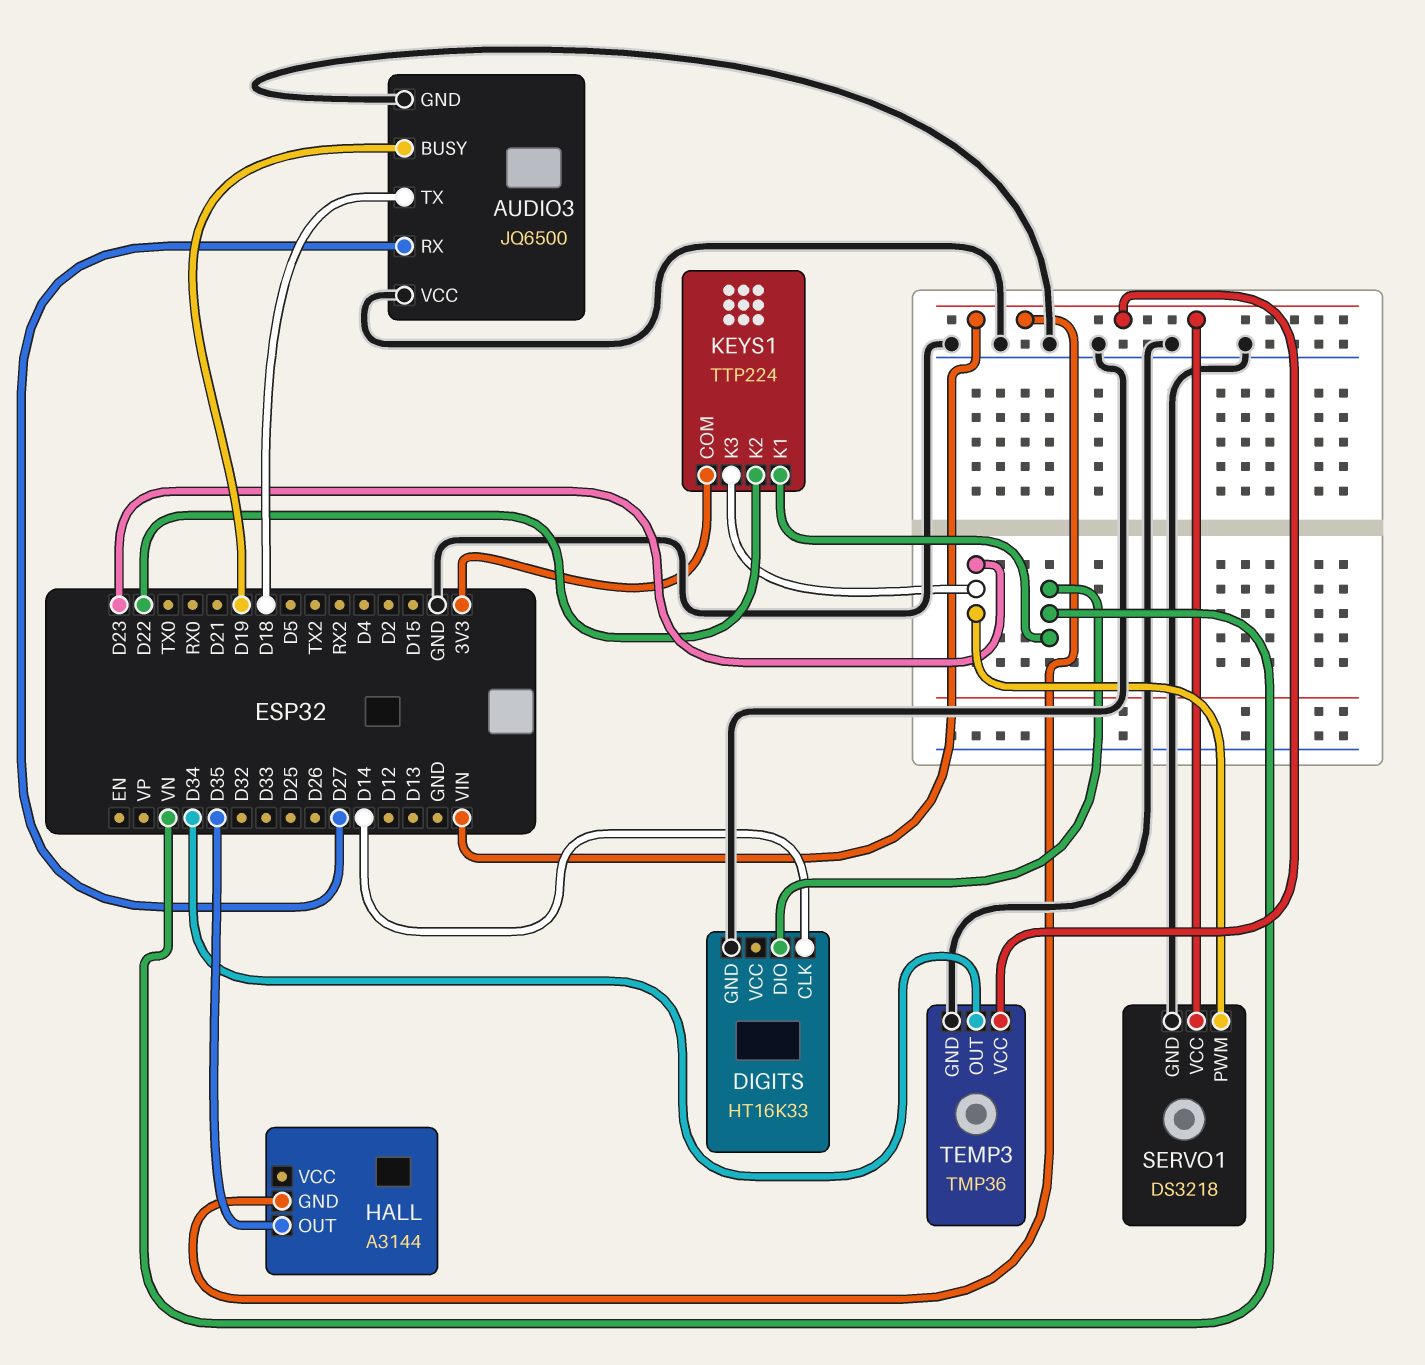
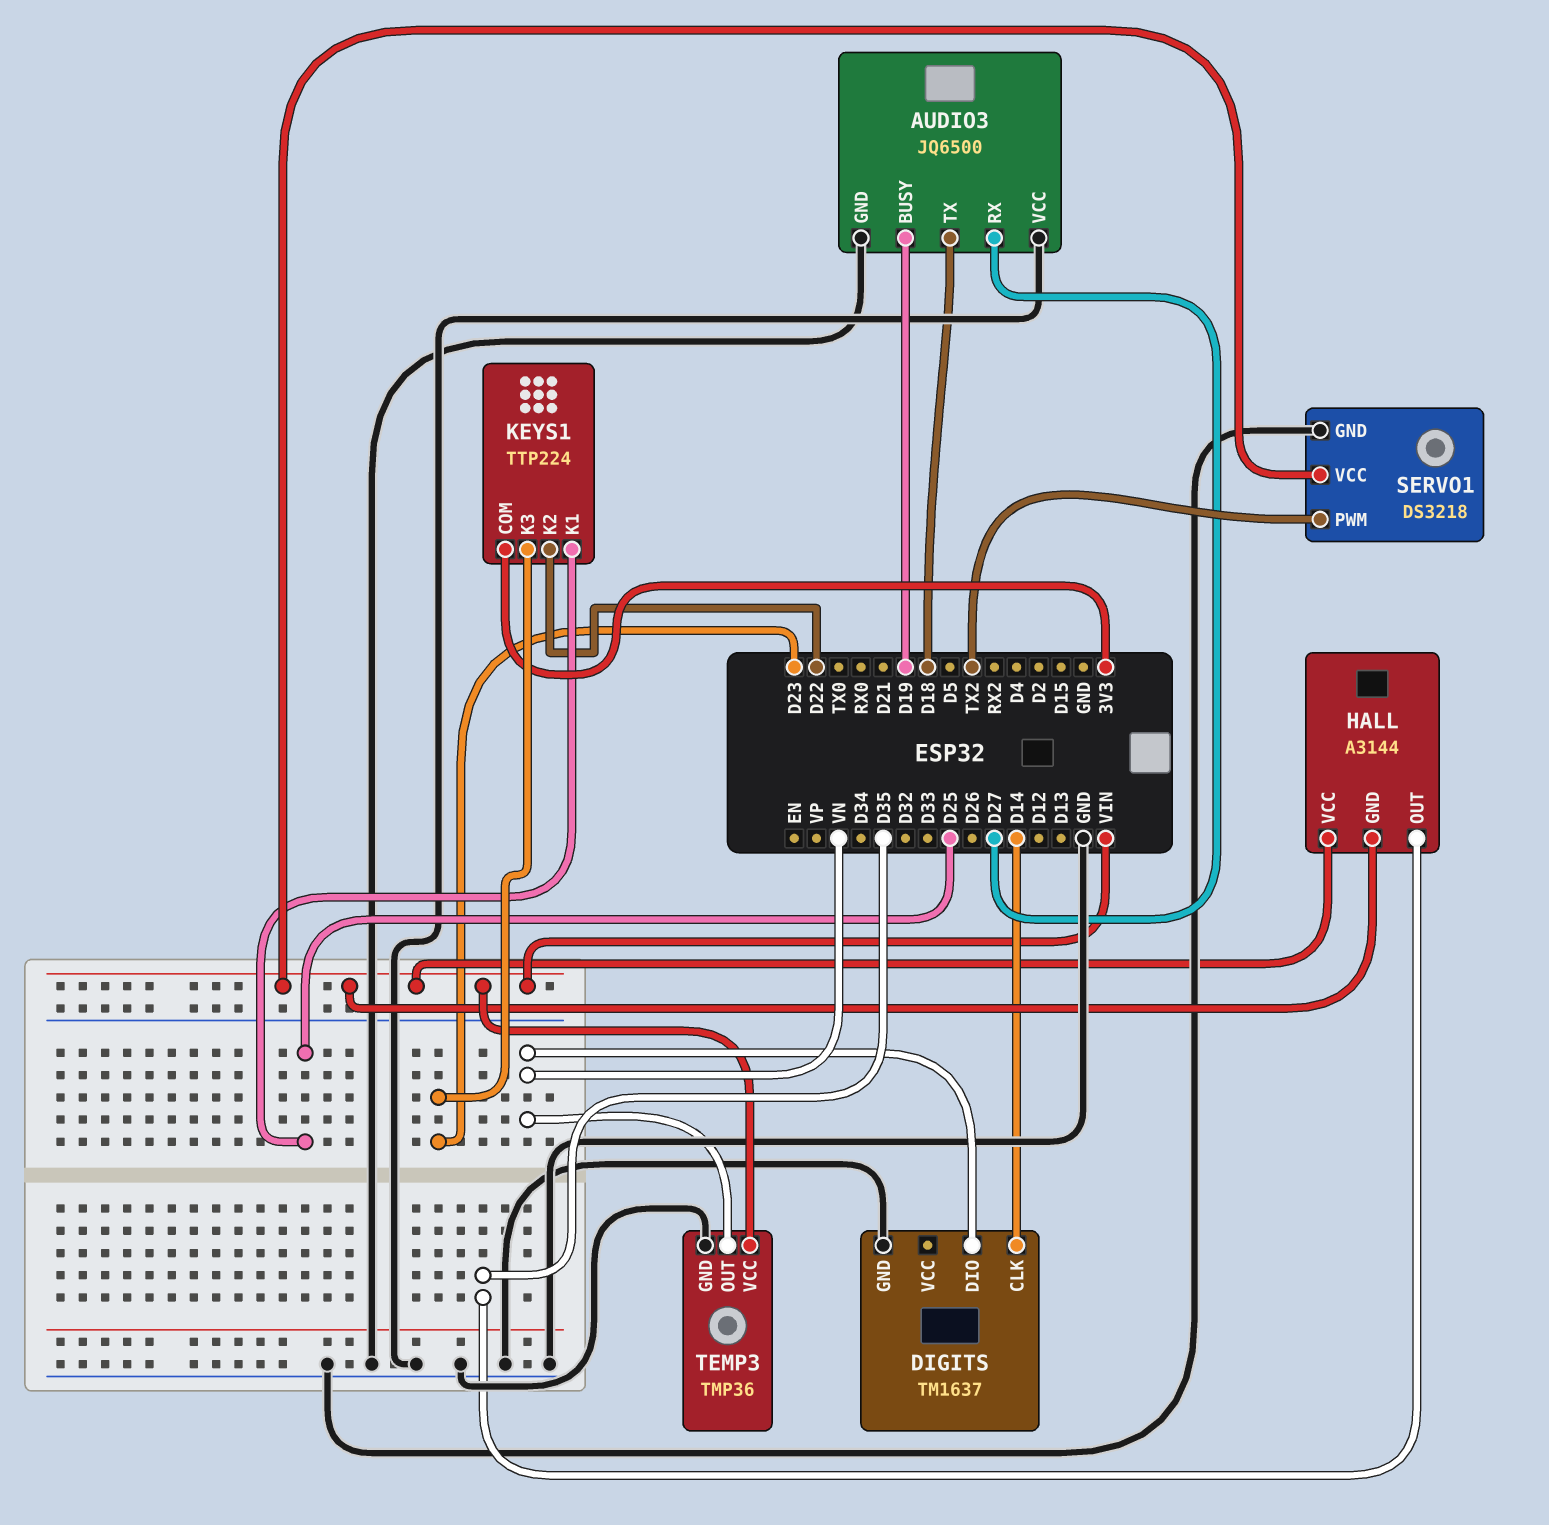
DIGITS: HT16K33 -> TM1637
HALL pin VCC: none -> VIN
KEYS1 pin K1: VN -> D25
SERVO1 pin PWM: D23 -> TX2
TEMP3 pin OUT: D34 -> VN

